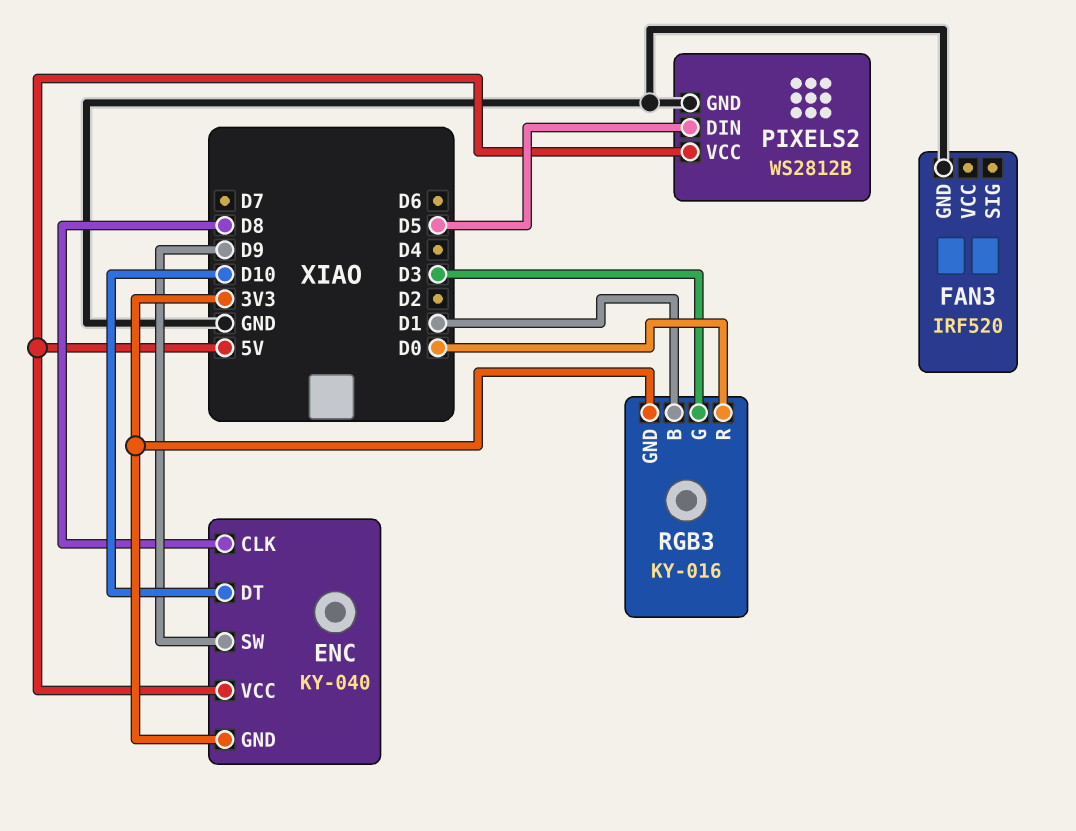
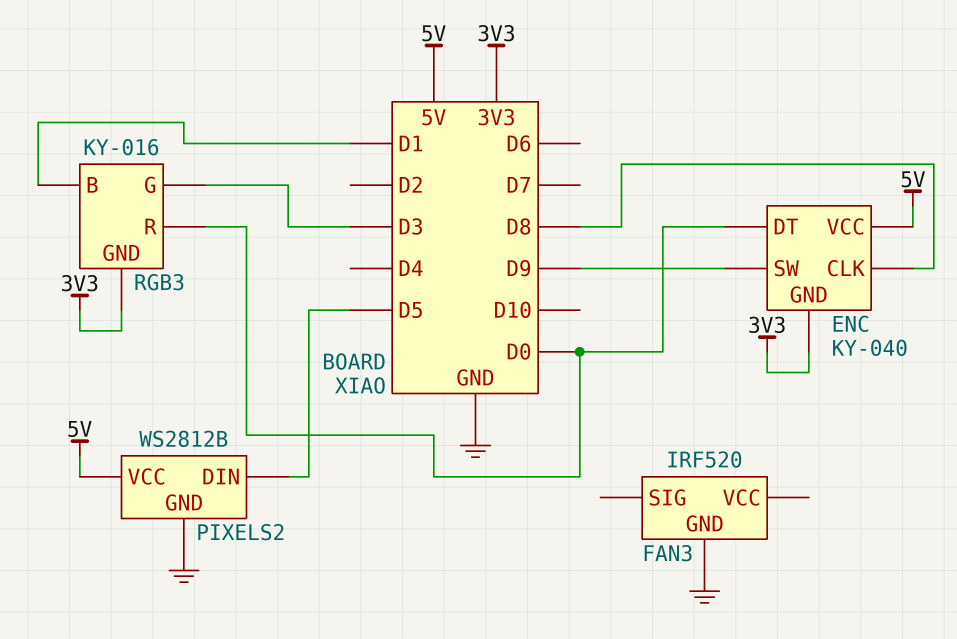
ENC pin DT: D10 -> D0

